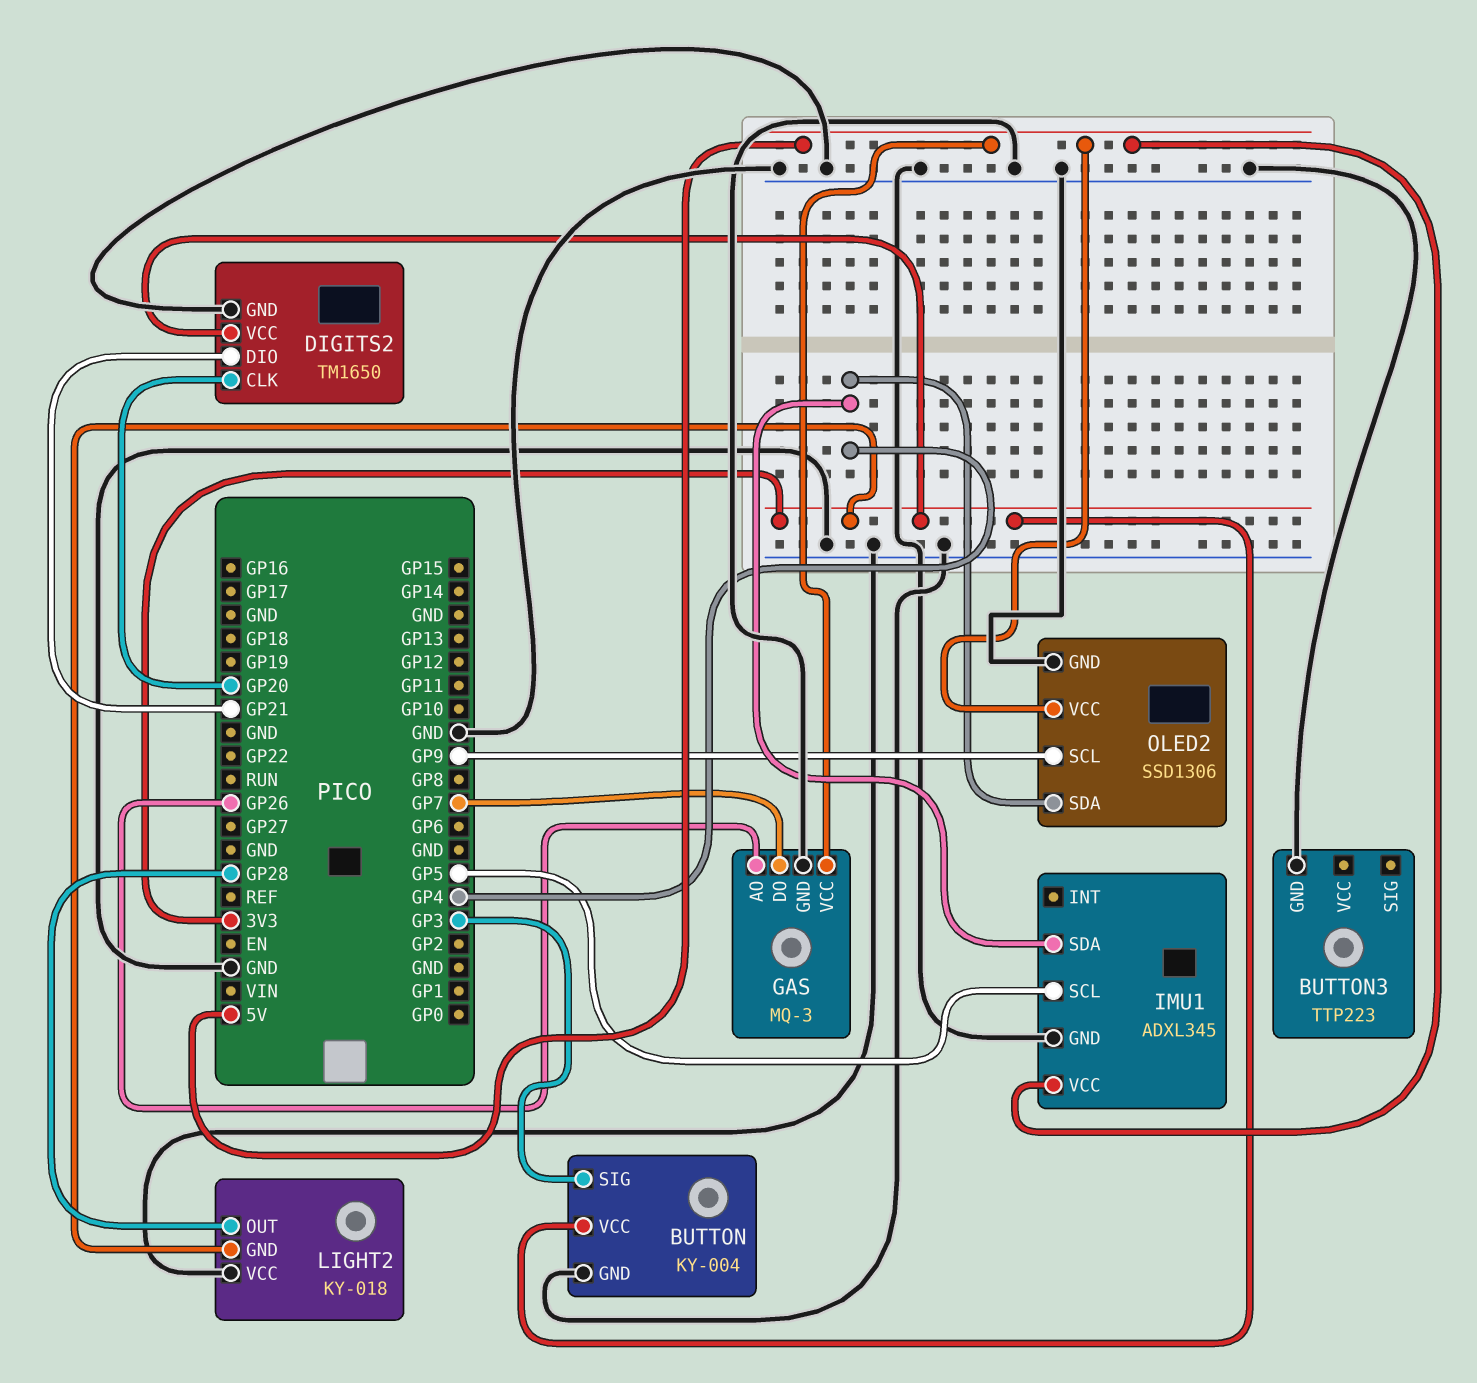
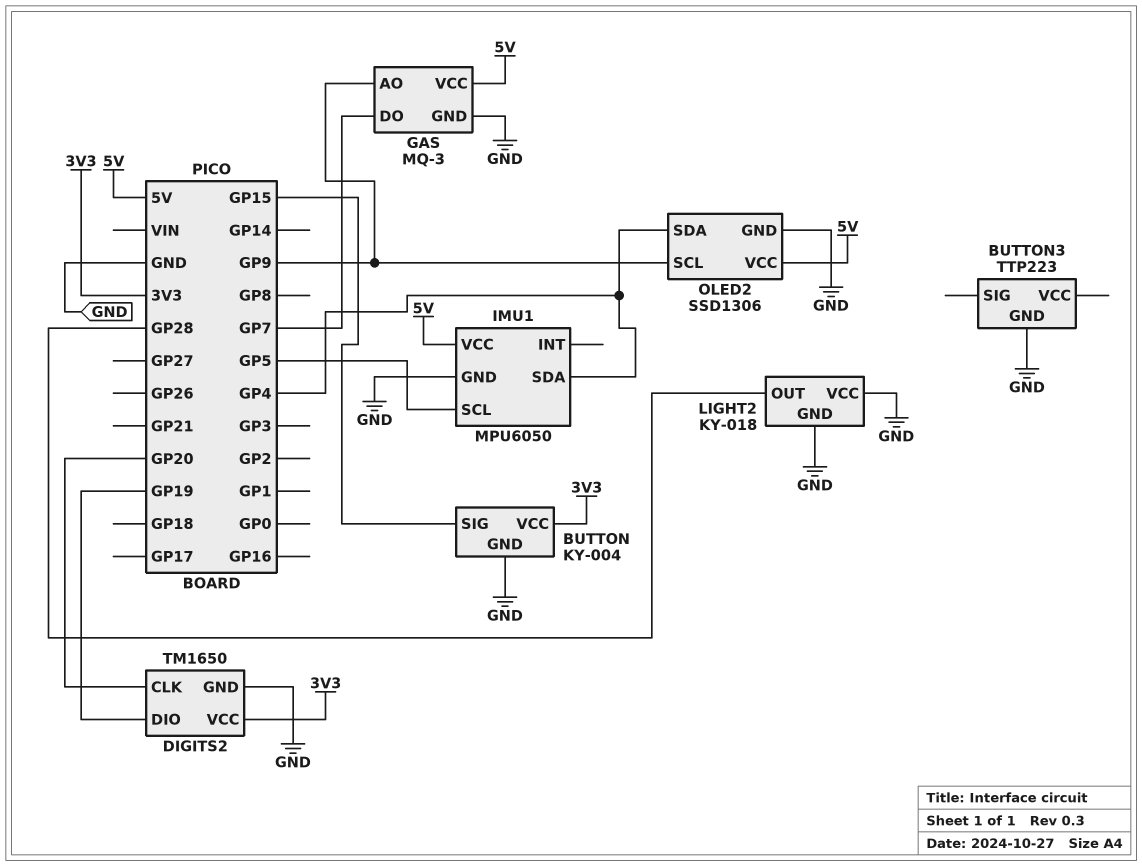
BUTTON pin SIG: GP3 -> GP15
DIGITS2 pin DIO: GP21 -> GP19
GAS pin AO: GP26 -> GP9
IMU1: ADXL345 -> MPU6050
LIGHT2 pin GND: 3V3 -> GND

